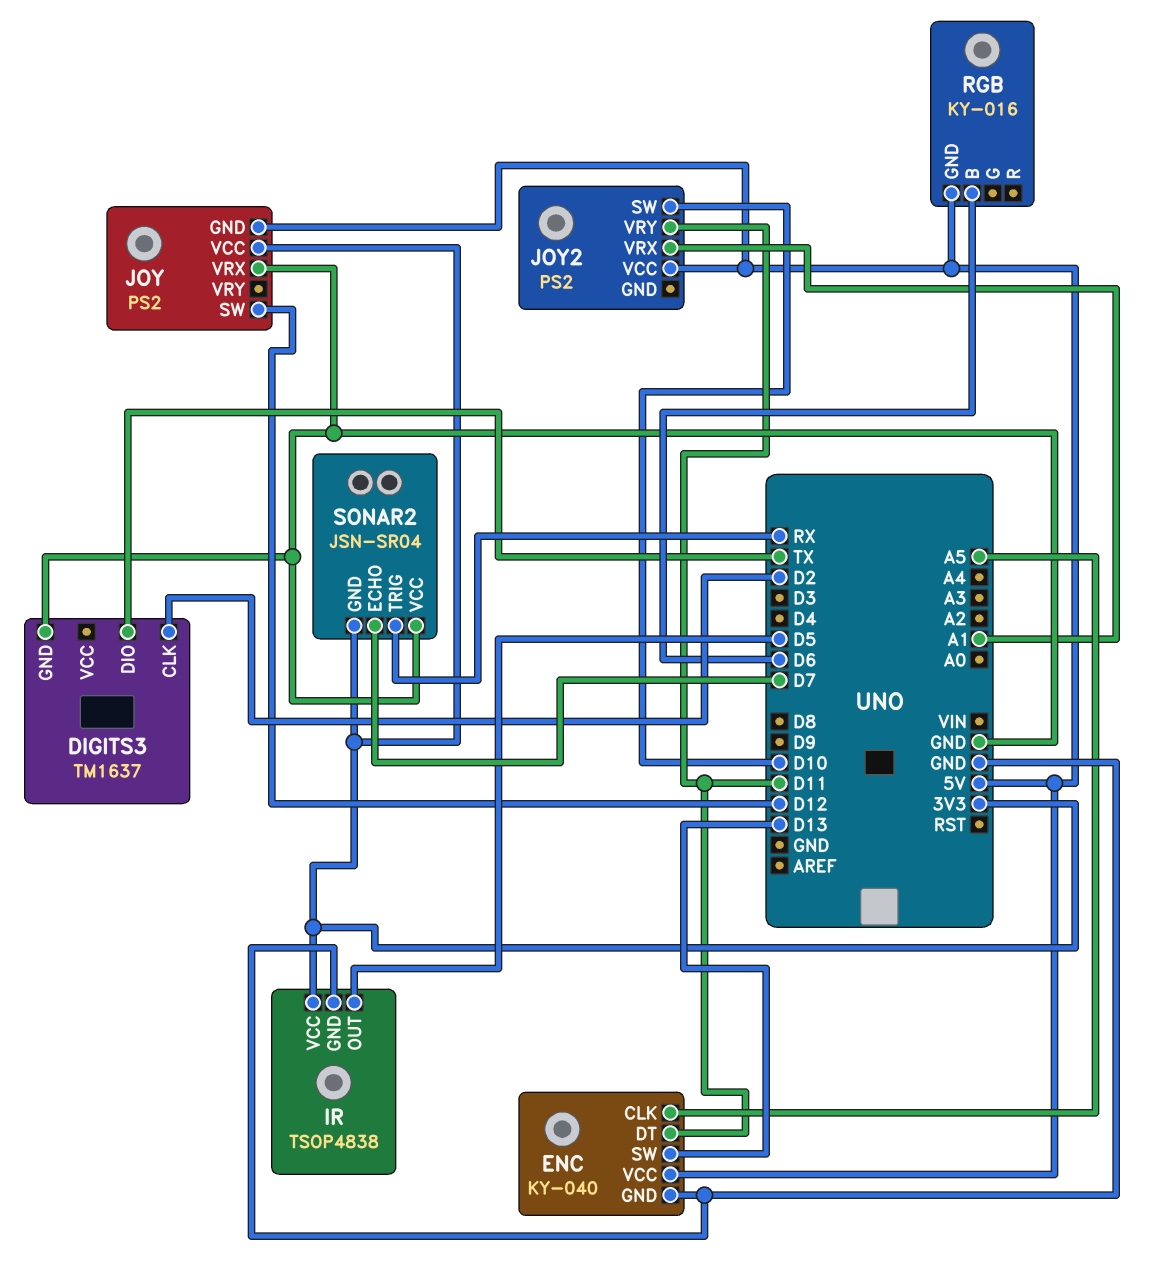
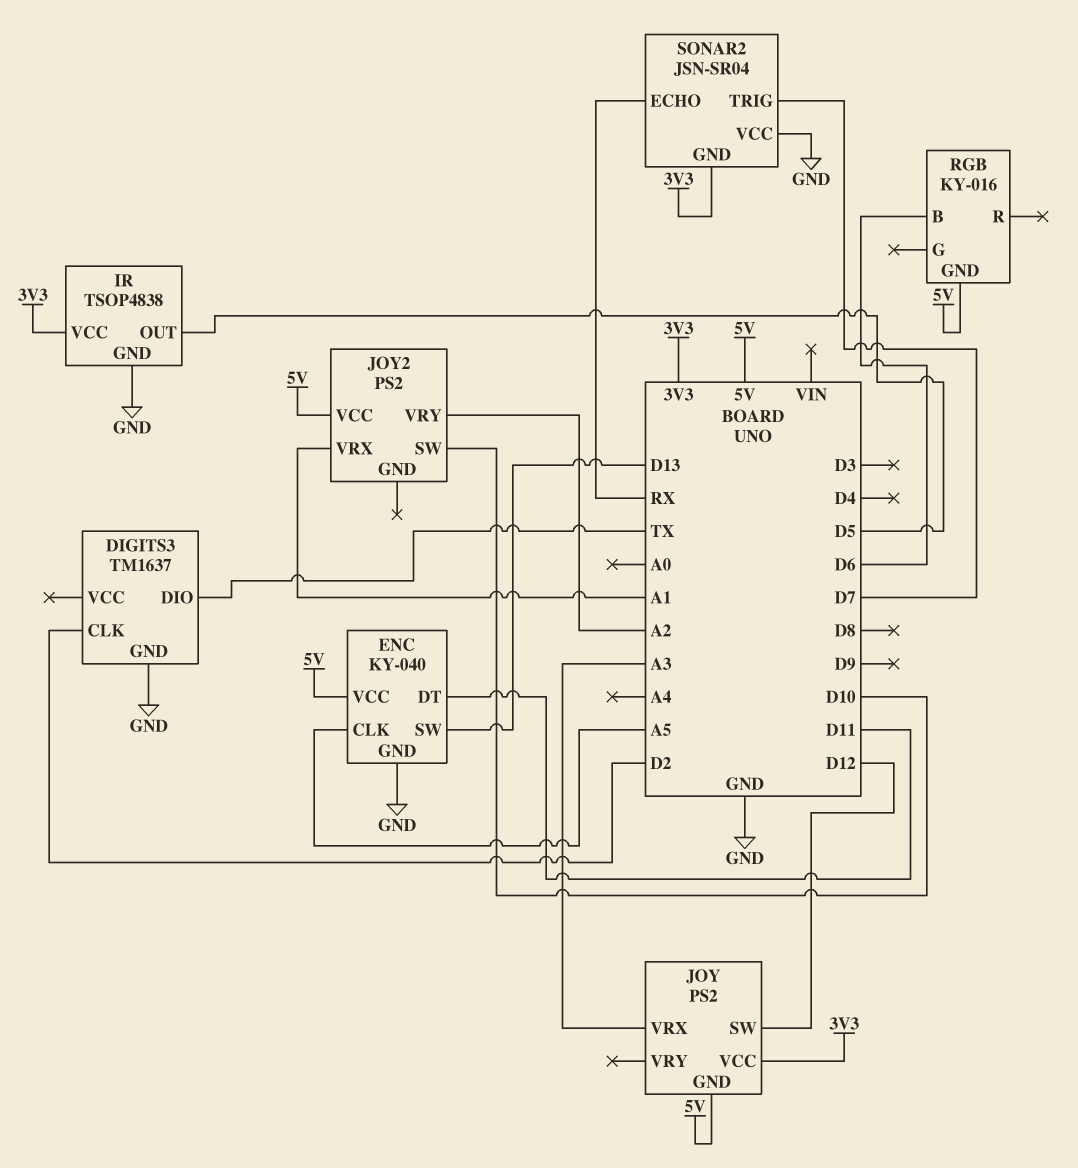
JOY pin VRX: GND -> A3
JOY2 pin VRY: D11 -> A2
SONAR2 pin ECHO: D7 -> RX
SONAR2 pin TRIG: RX -> D7

